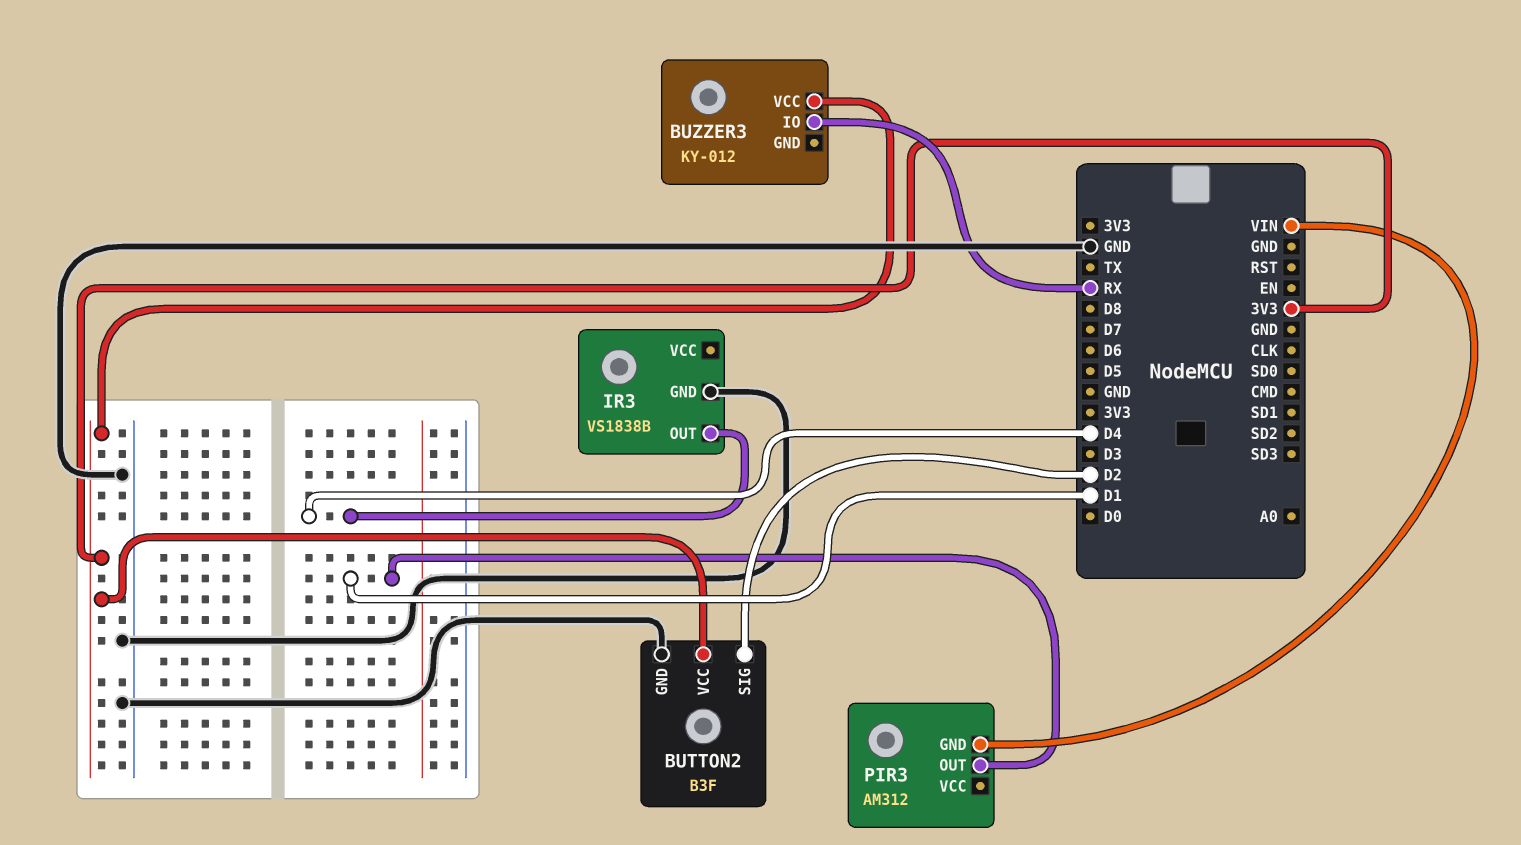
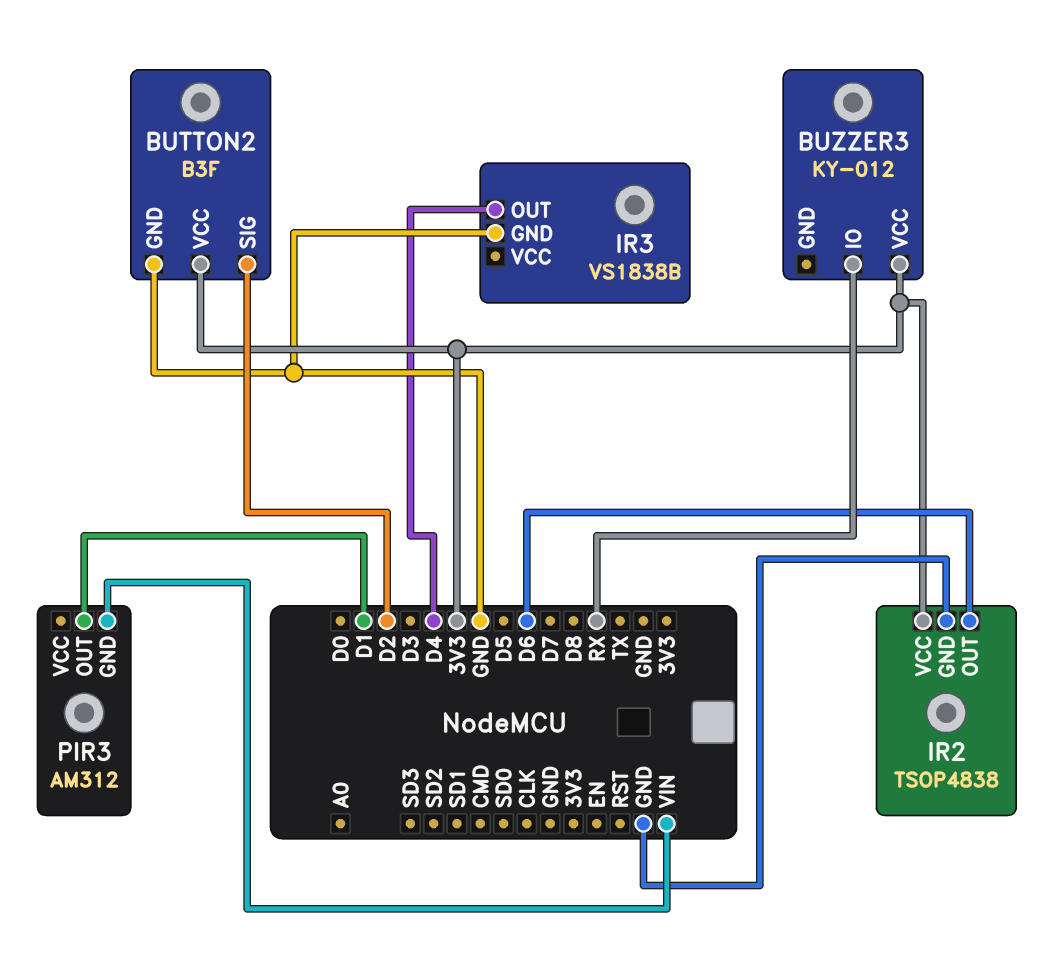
IR2: none -> TSOP4838
IR2 pin GND: none -> GND
IR2 pin OUT: none -> D6
IR2 pin VCC: none -> 3V3

